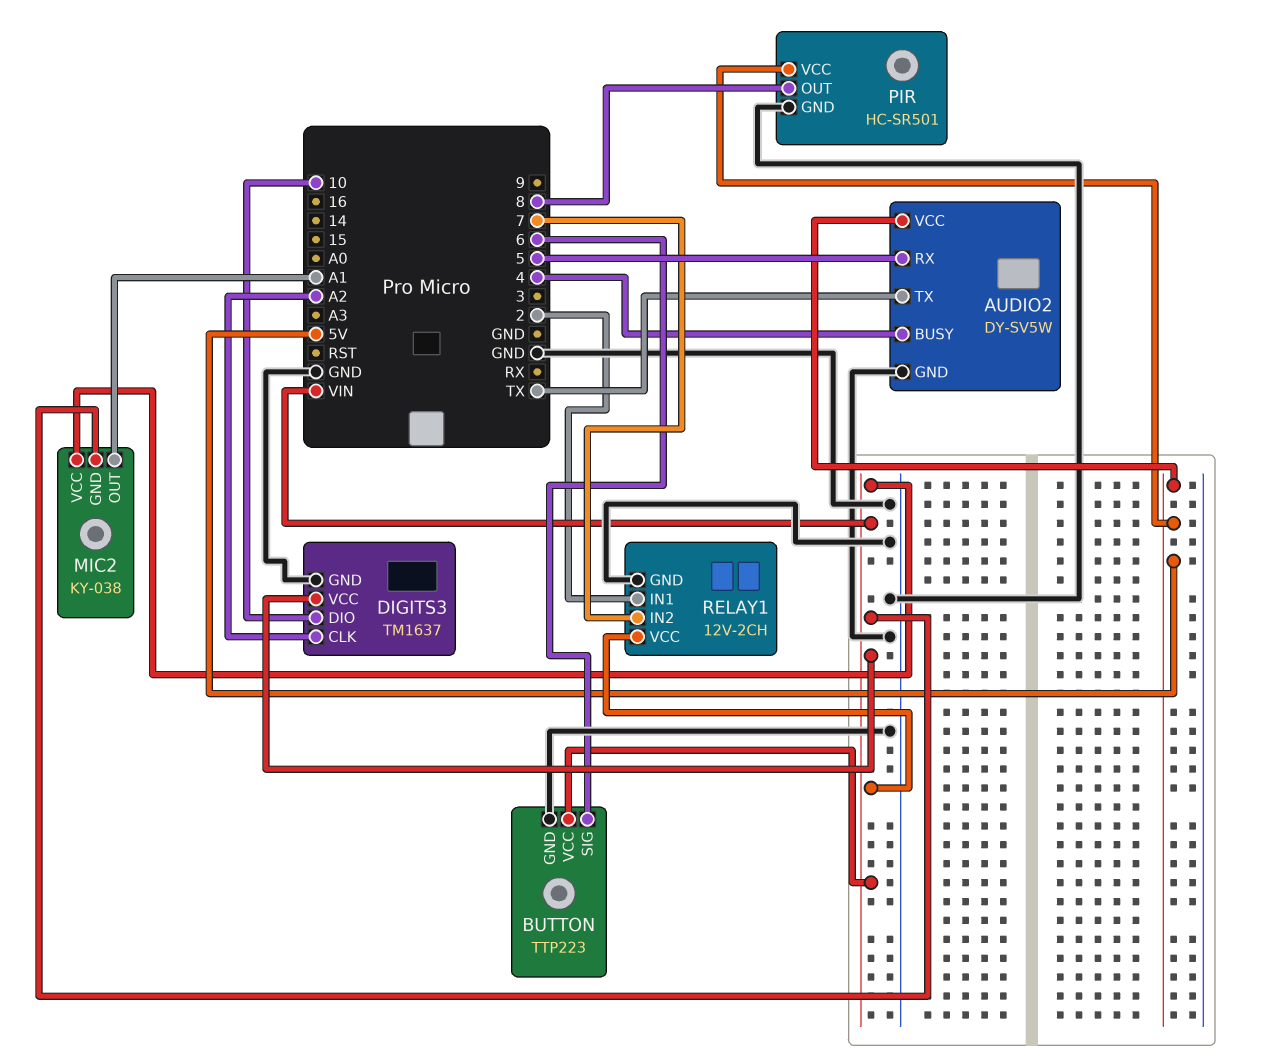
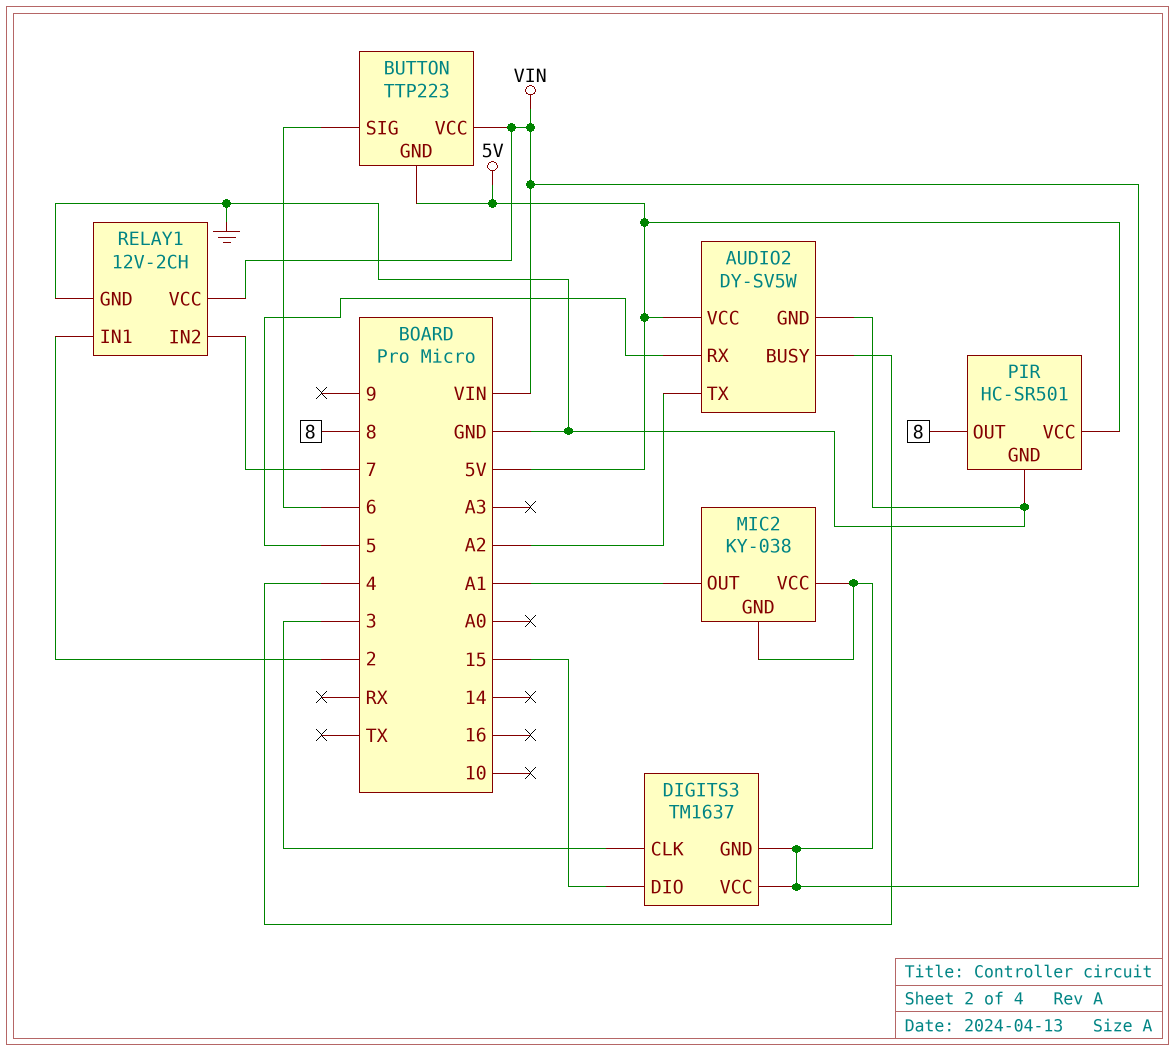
AUDIO2 pin TX: TX -> A2
BUTTON pin GND: GND -> 5V
DIGITS3 pin CLK: A2 -> 3
DIGITS3 pin DIO: 10 -> 15
DIGITS3 pin GND: GND -> VIN

